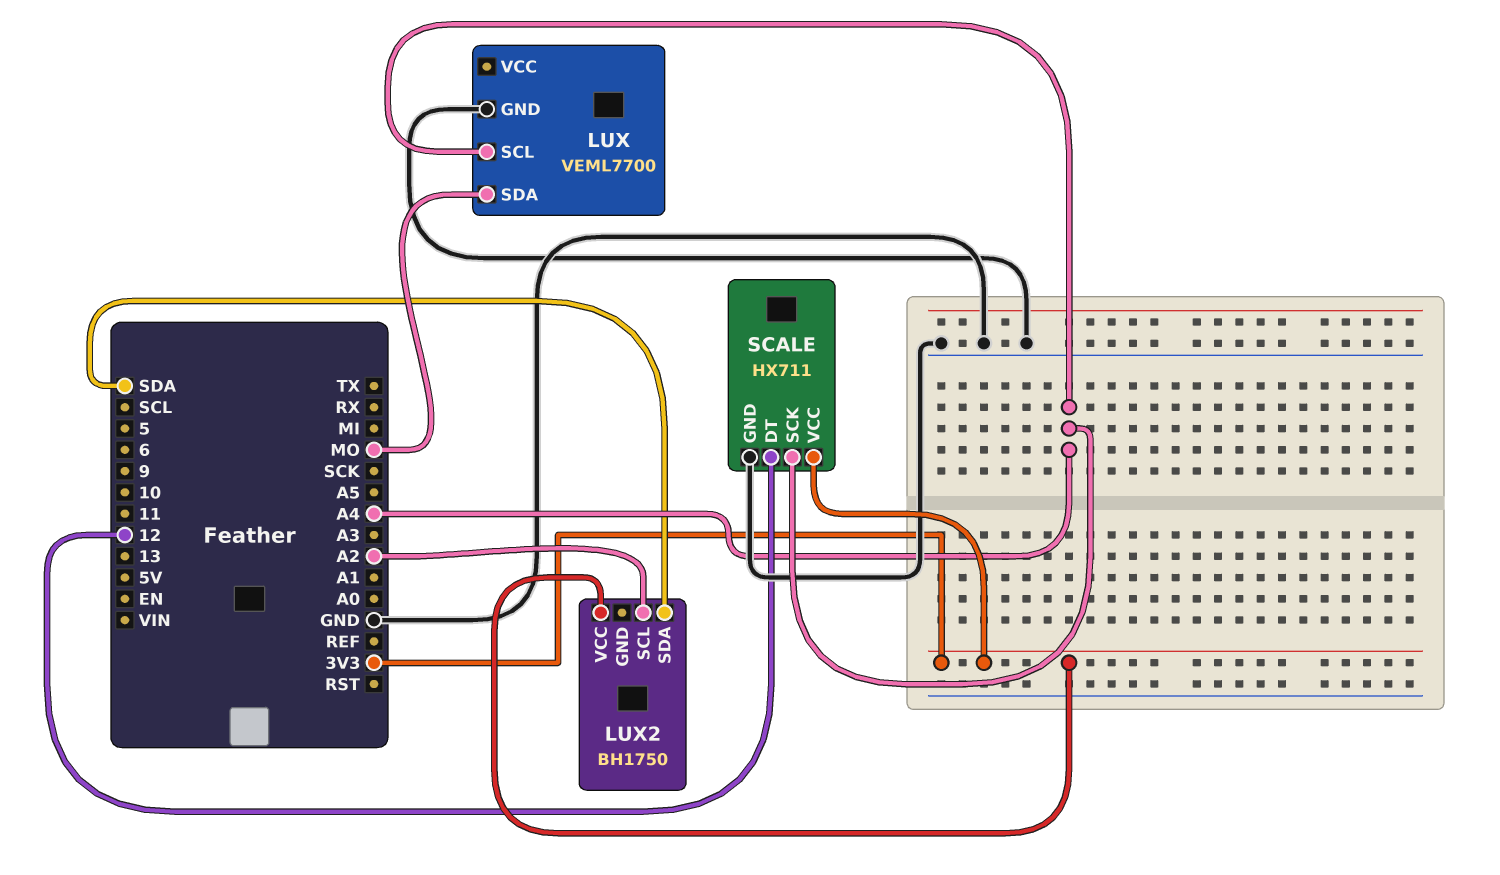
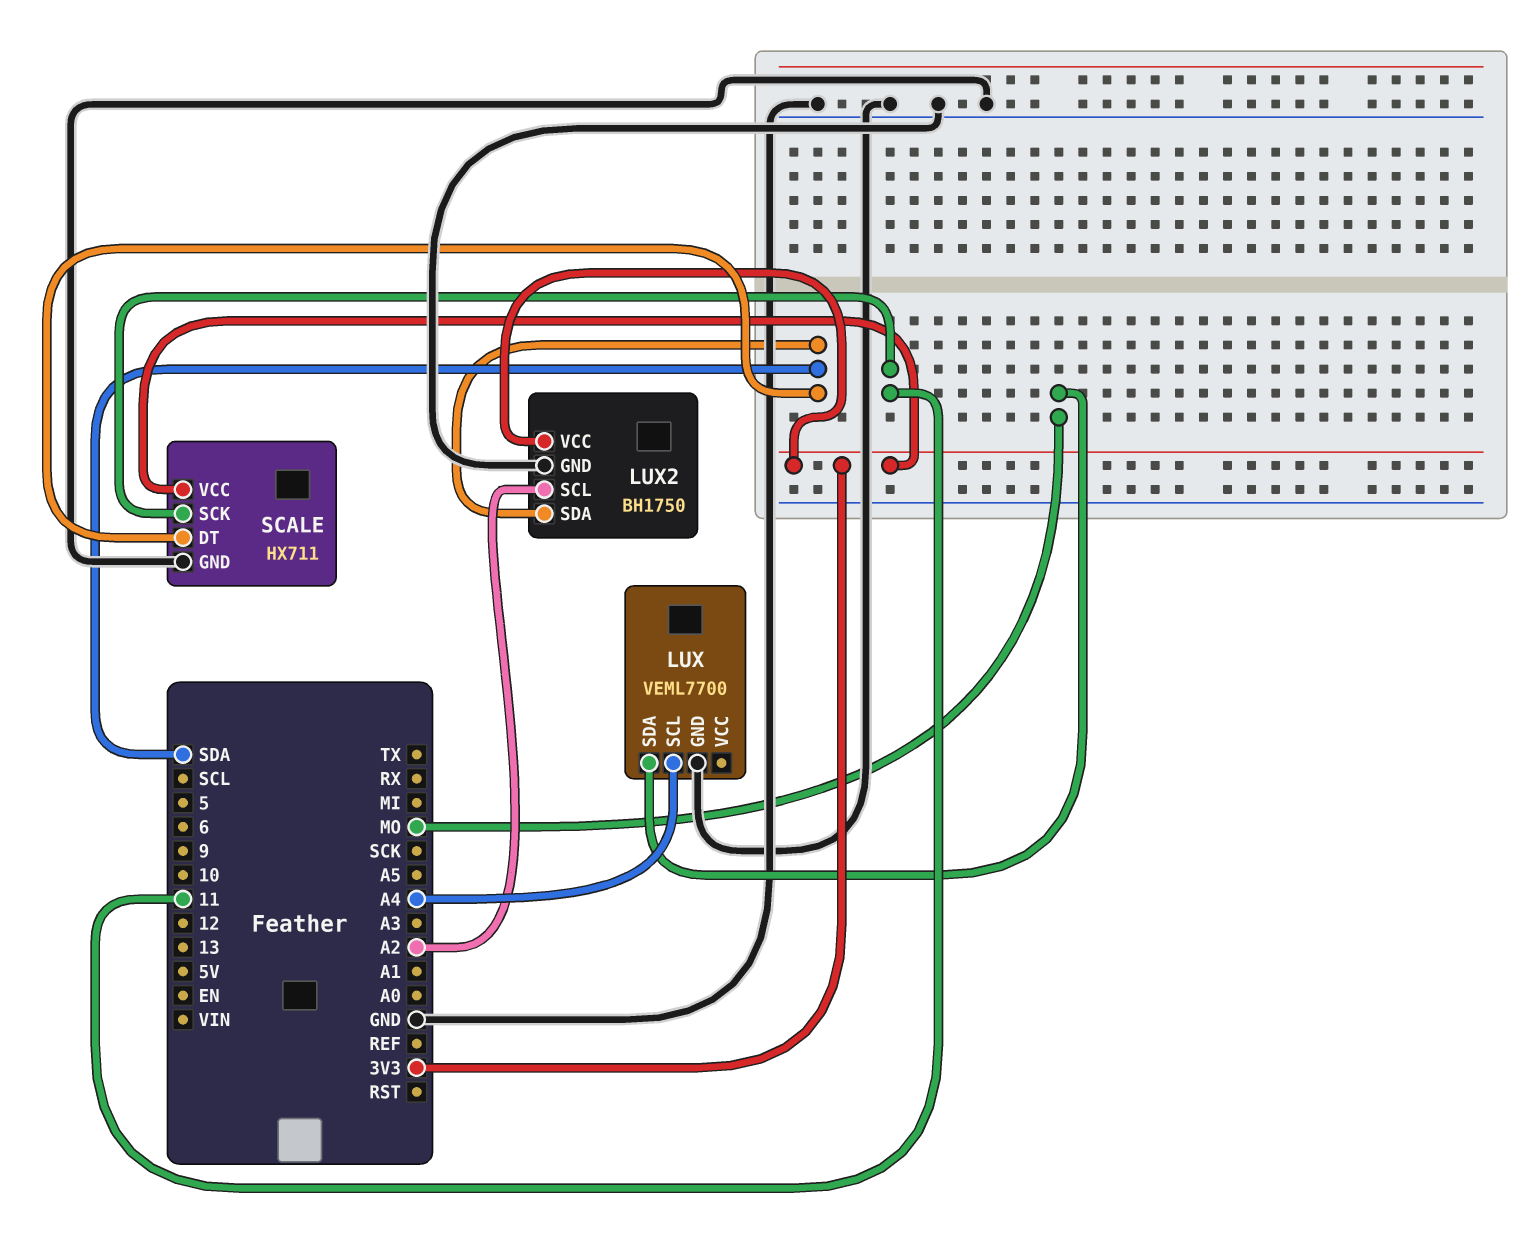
LUX2 pin GND: none -> GND
SCALE pin DT: 12 -> SDA
SCALE pin SCK: A4 -> 11

